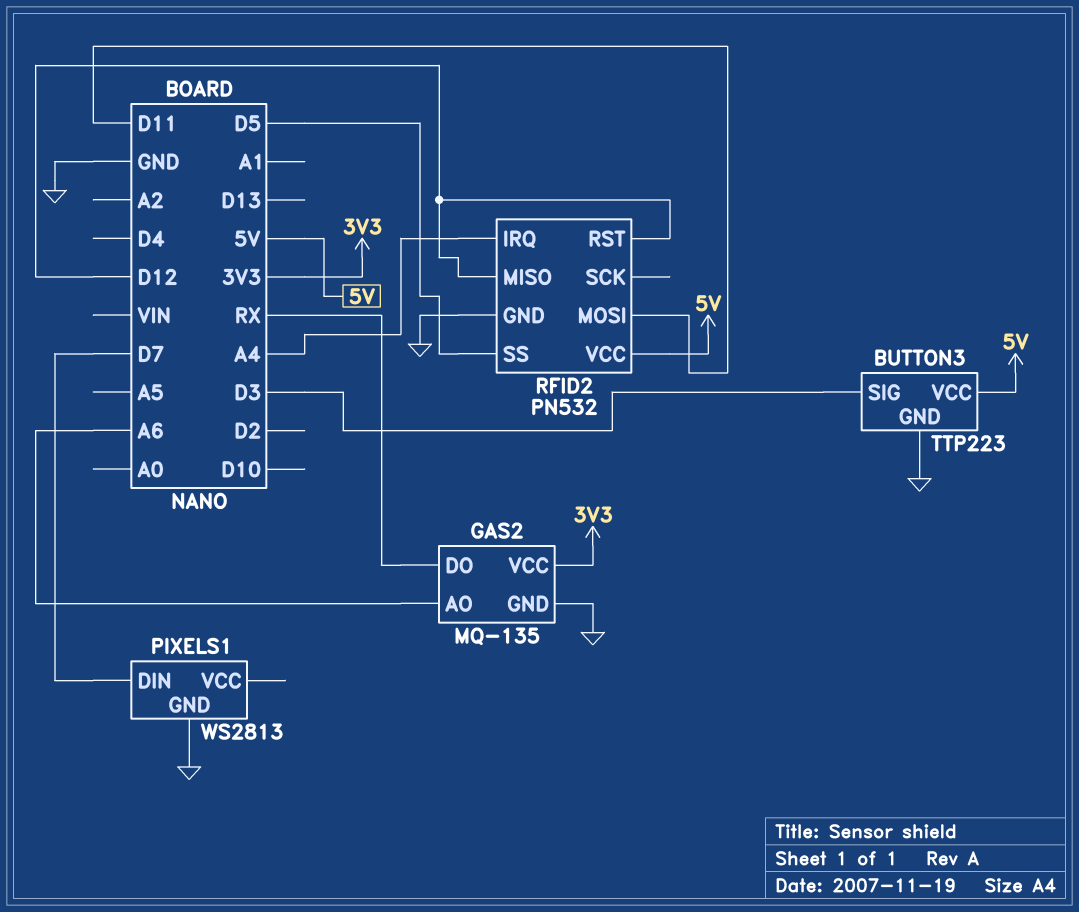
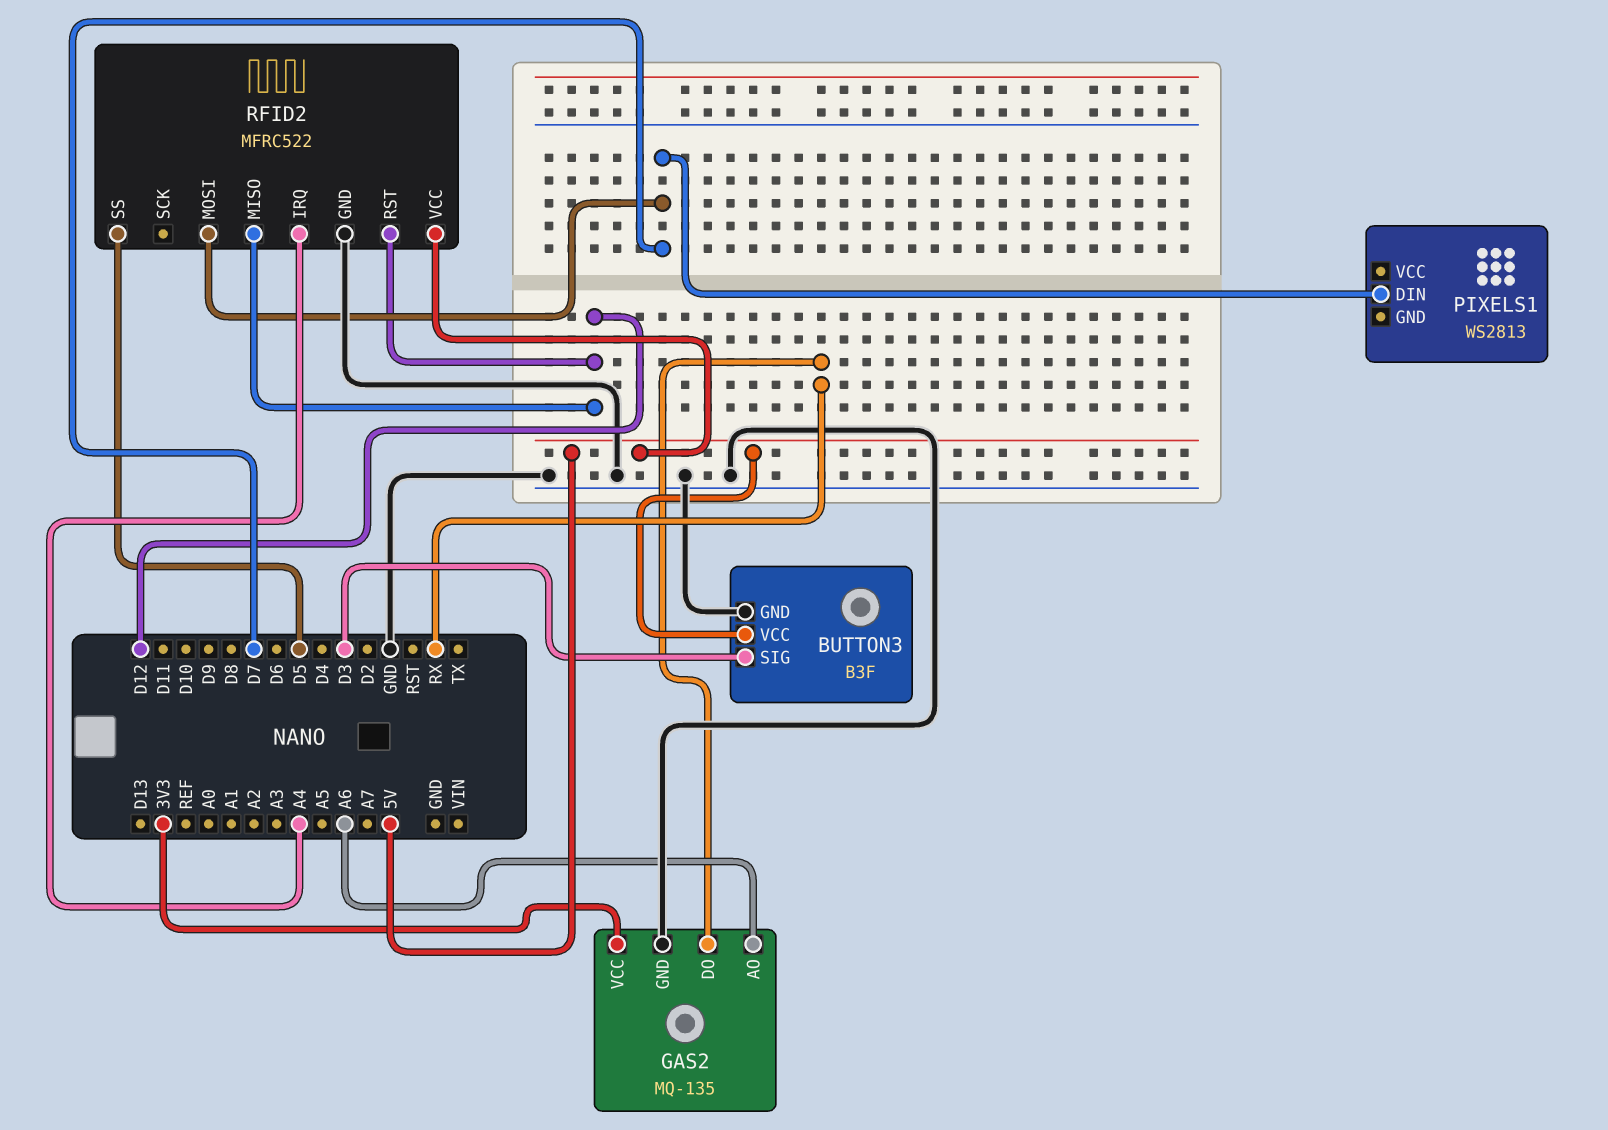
BUTTON3: TTP223 -> B3F
PIXELS1 pin GND: GND -> none
RFID2: PN532 -> MFRC522
RFID2 pin MOSI: D11 -> D7

